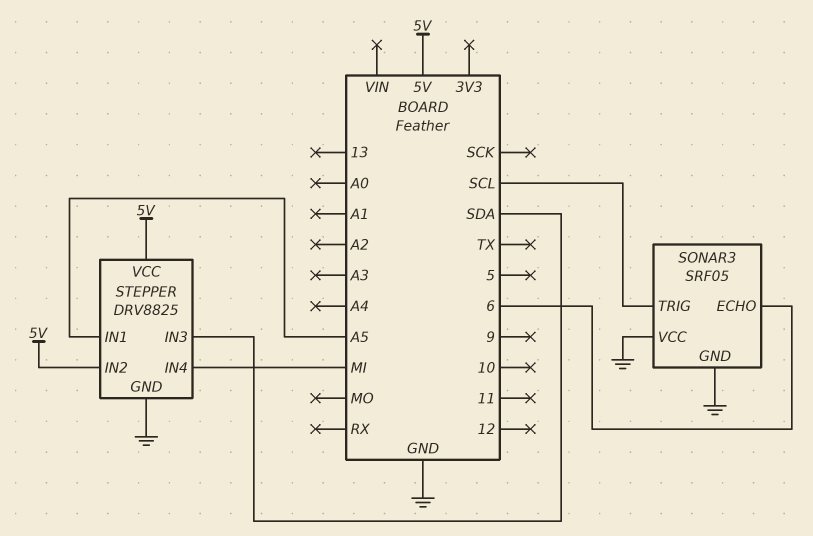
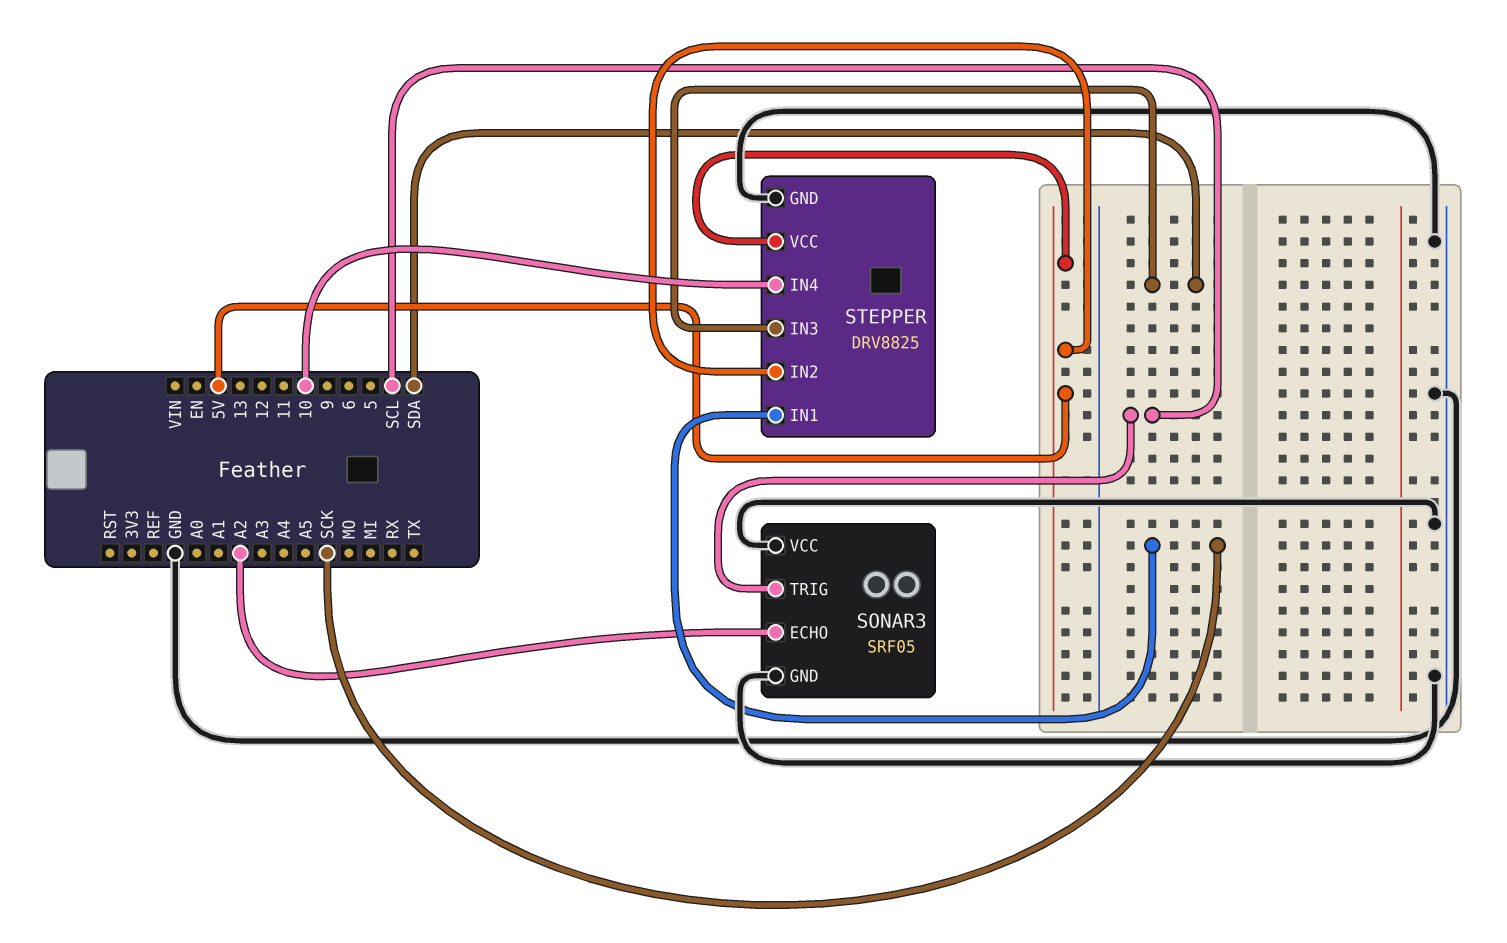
SONAR3 pin ECHO: 6 -> A2
STEPPER pin IN1: A5 -> SCK
STEPPER pin IN4: MI -> 10

